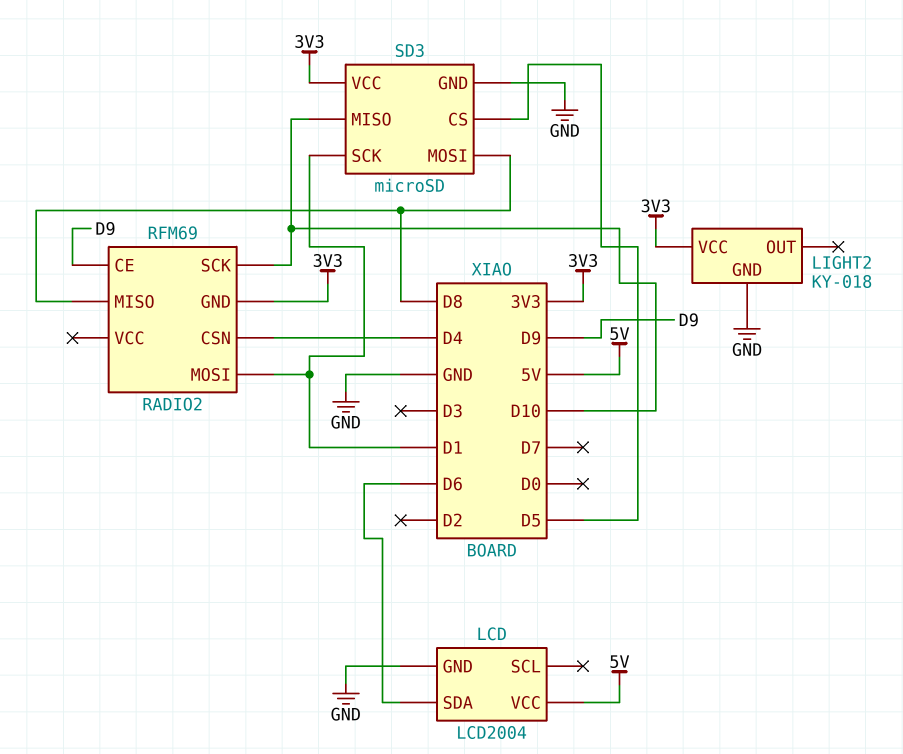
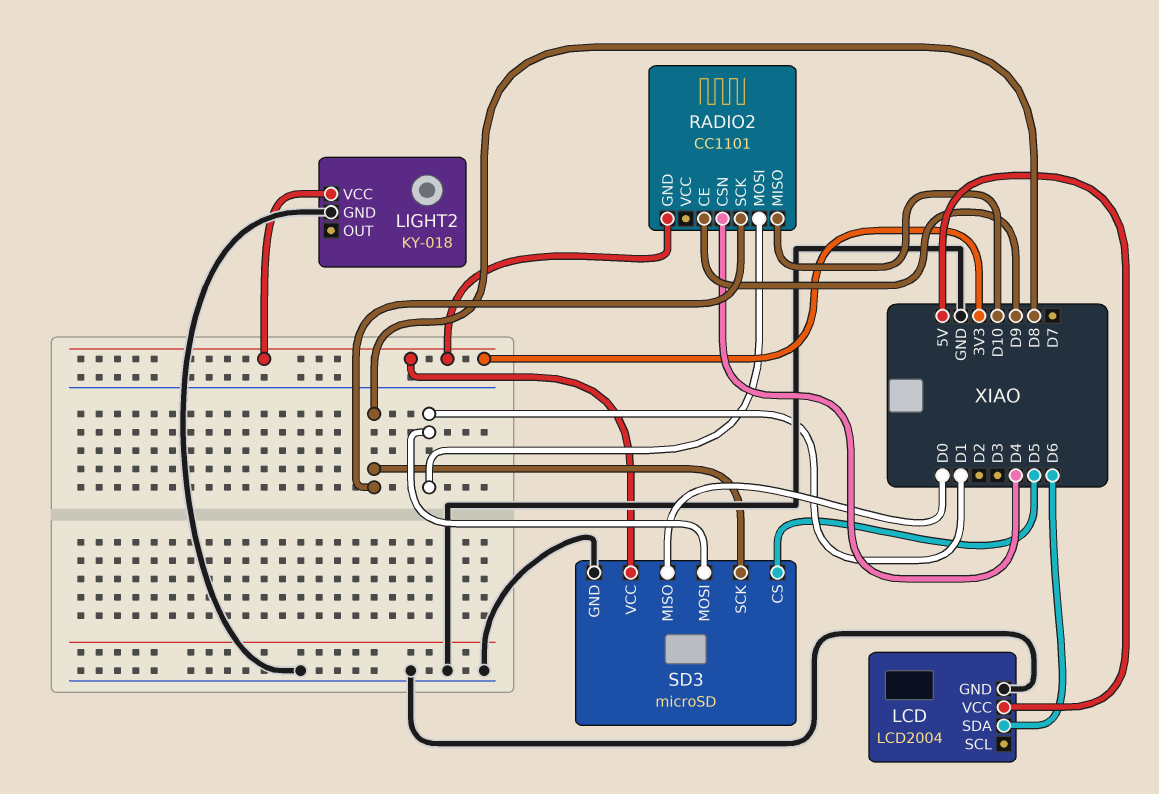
RADIO2: RFM69 -> CC1101
RADIO2 pin MISO: D8 -> D10
RADIO2 pin SCK: D10 -> D8
SD3 pin MISO: D10 -> D0
SD3 pin MOSI: D8 -> D1
SD3 pin SCK: D1 -> D8

